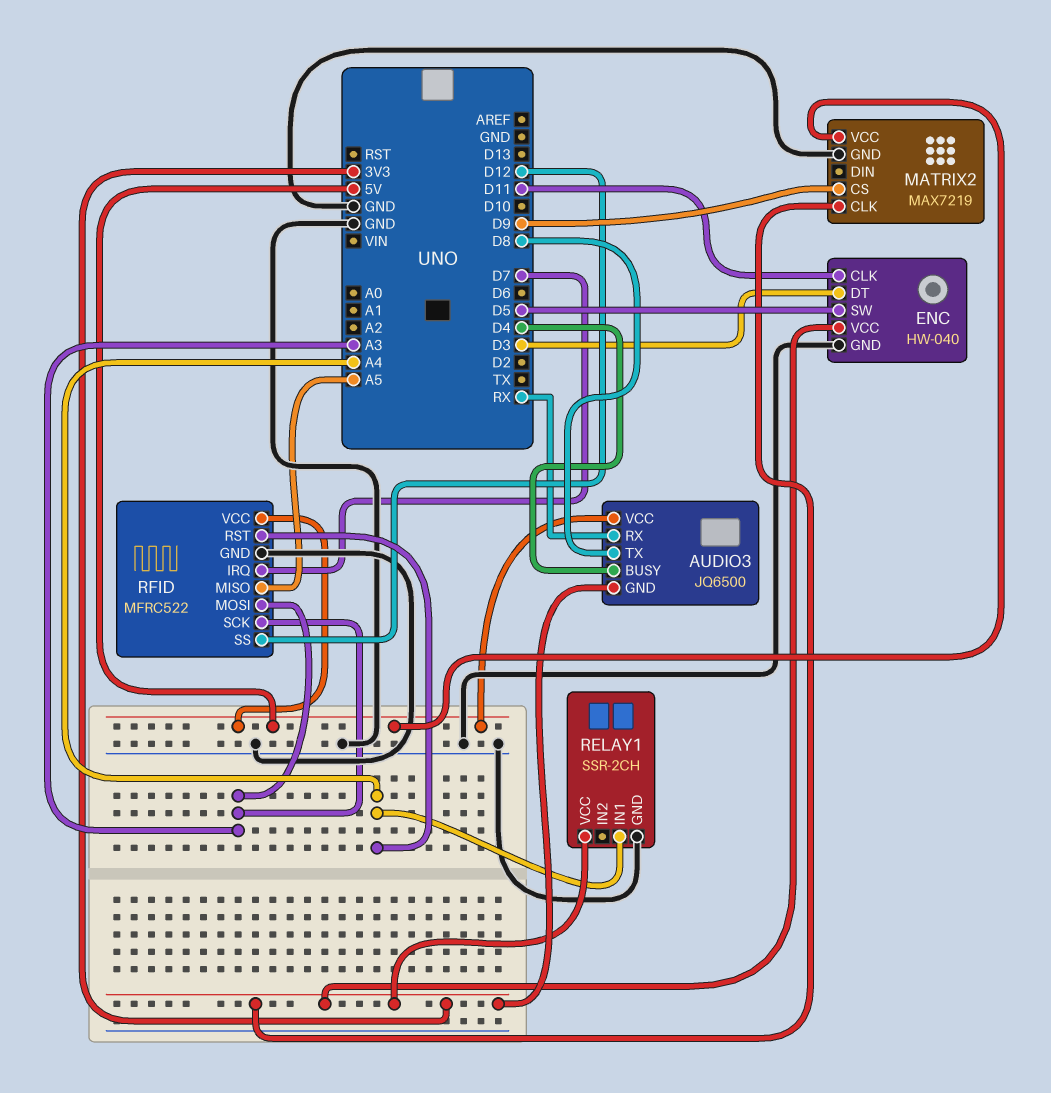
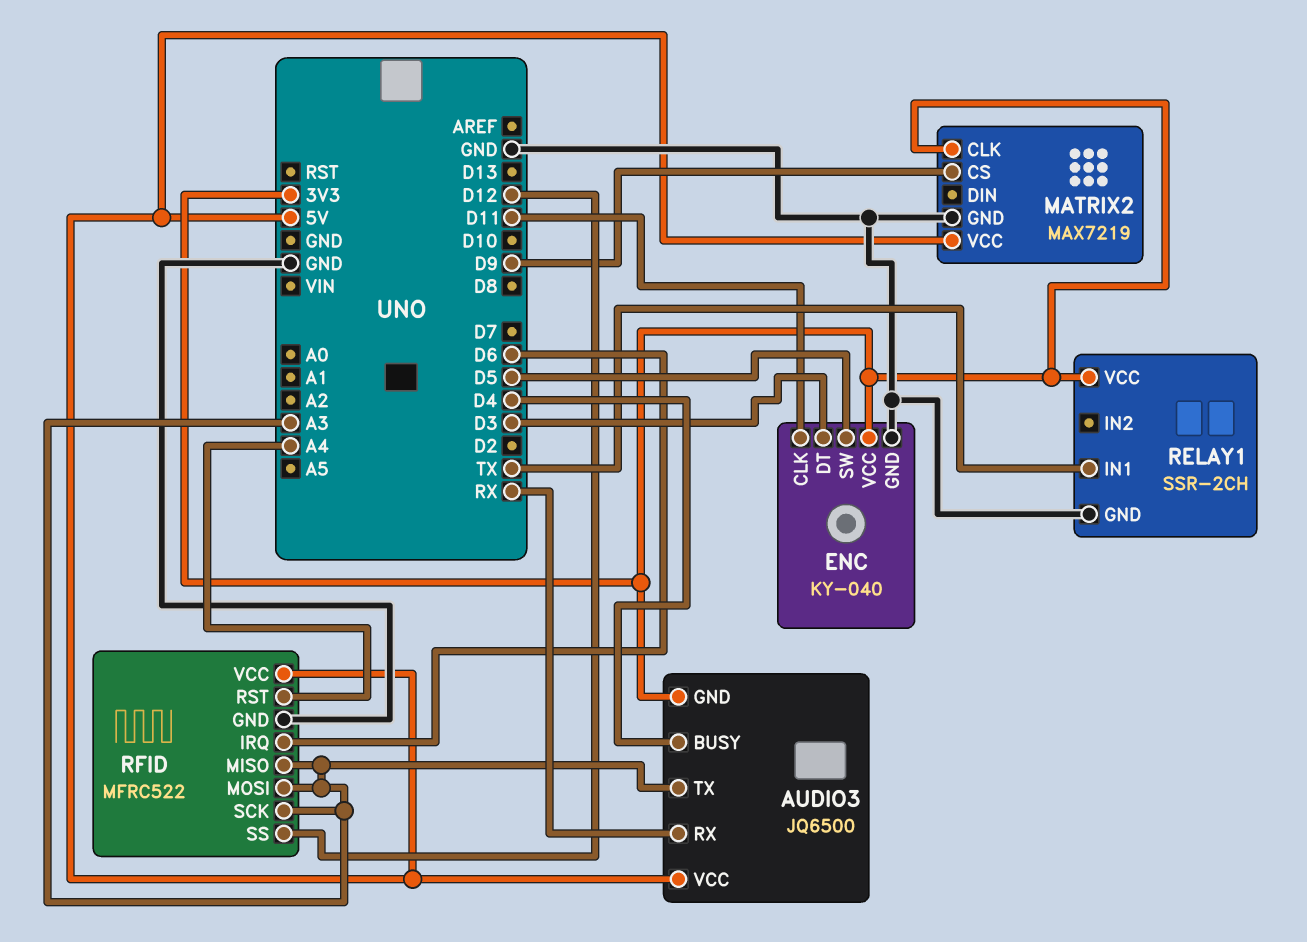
AUDIO3 pin TX: D8 -> A3
ENC: HW-040 -> KY-040
RELAY1 pin IN1: A4 -> TX
RFID pin IRQ: D7 -> D6
RFID pin MISO: A5 -> A3

